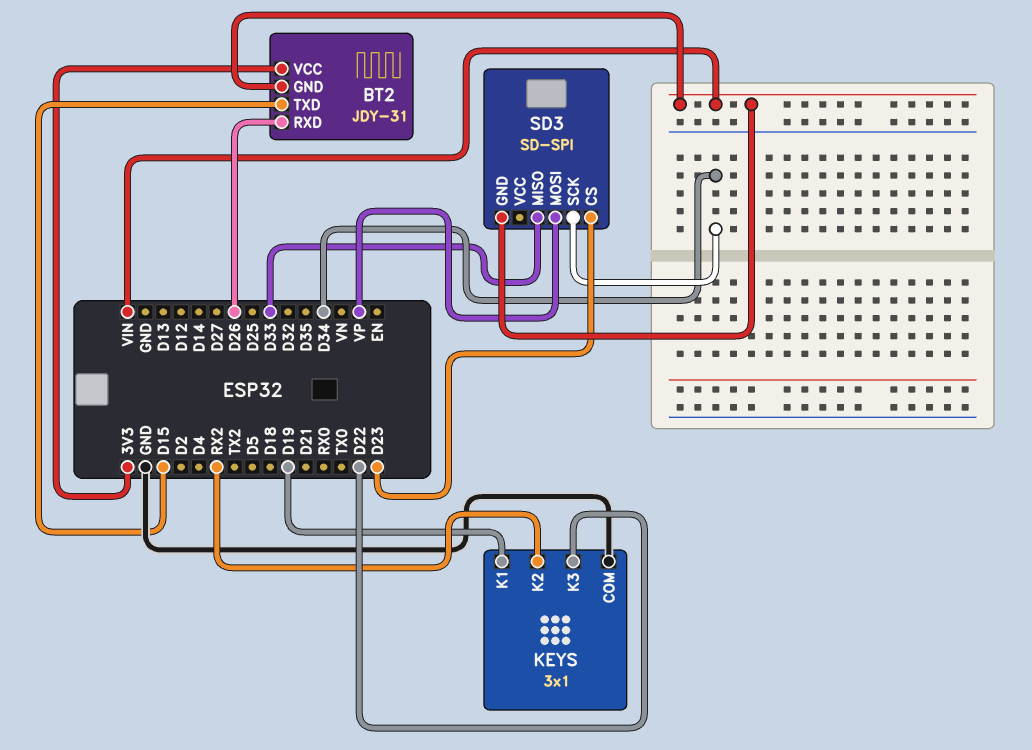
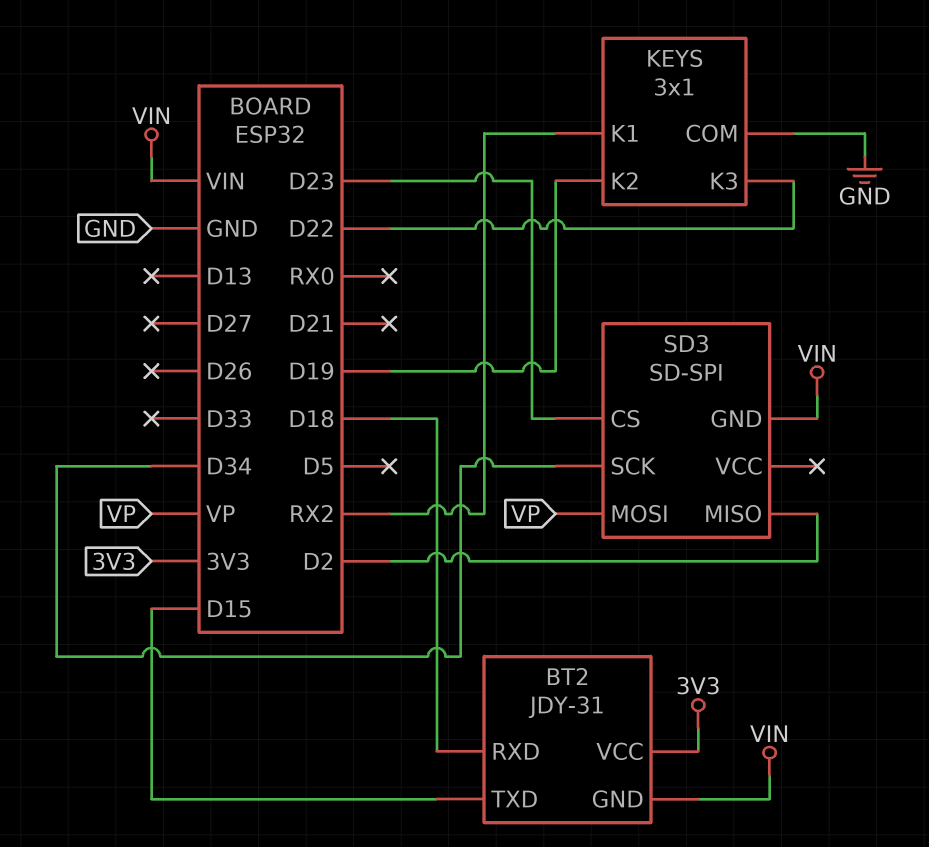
BT2 pin RXD: D26 -> D18
KEYS pin K1: D19 -> RX2
KEYS pin K2: RX2 -> D19
SD3 pin MISO: D33 -> D2

